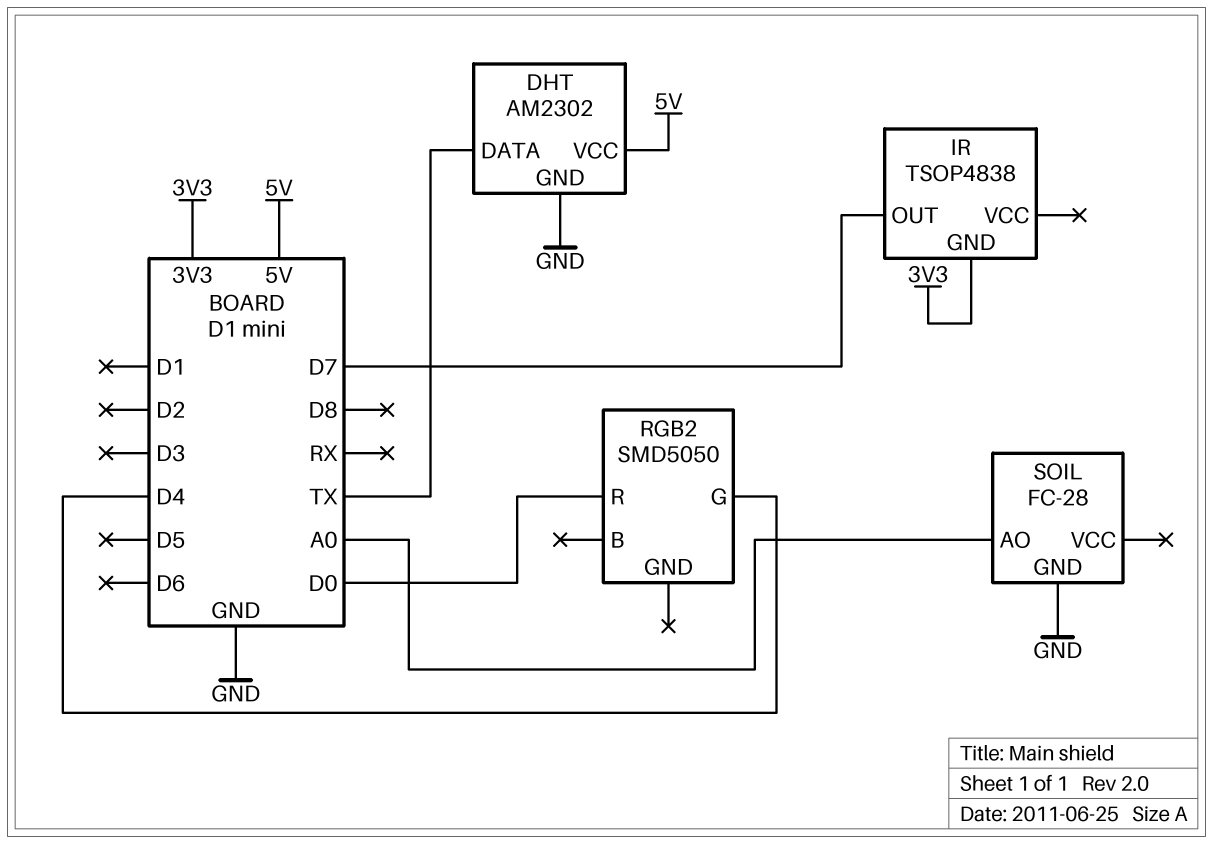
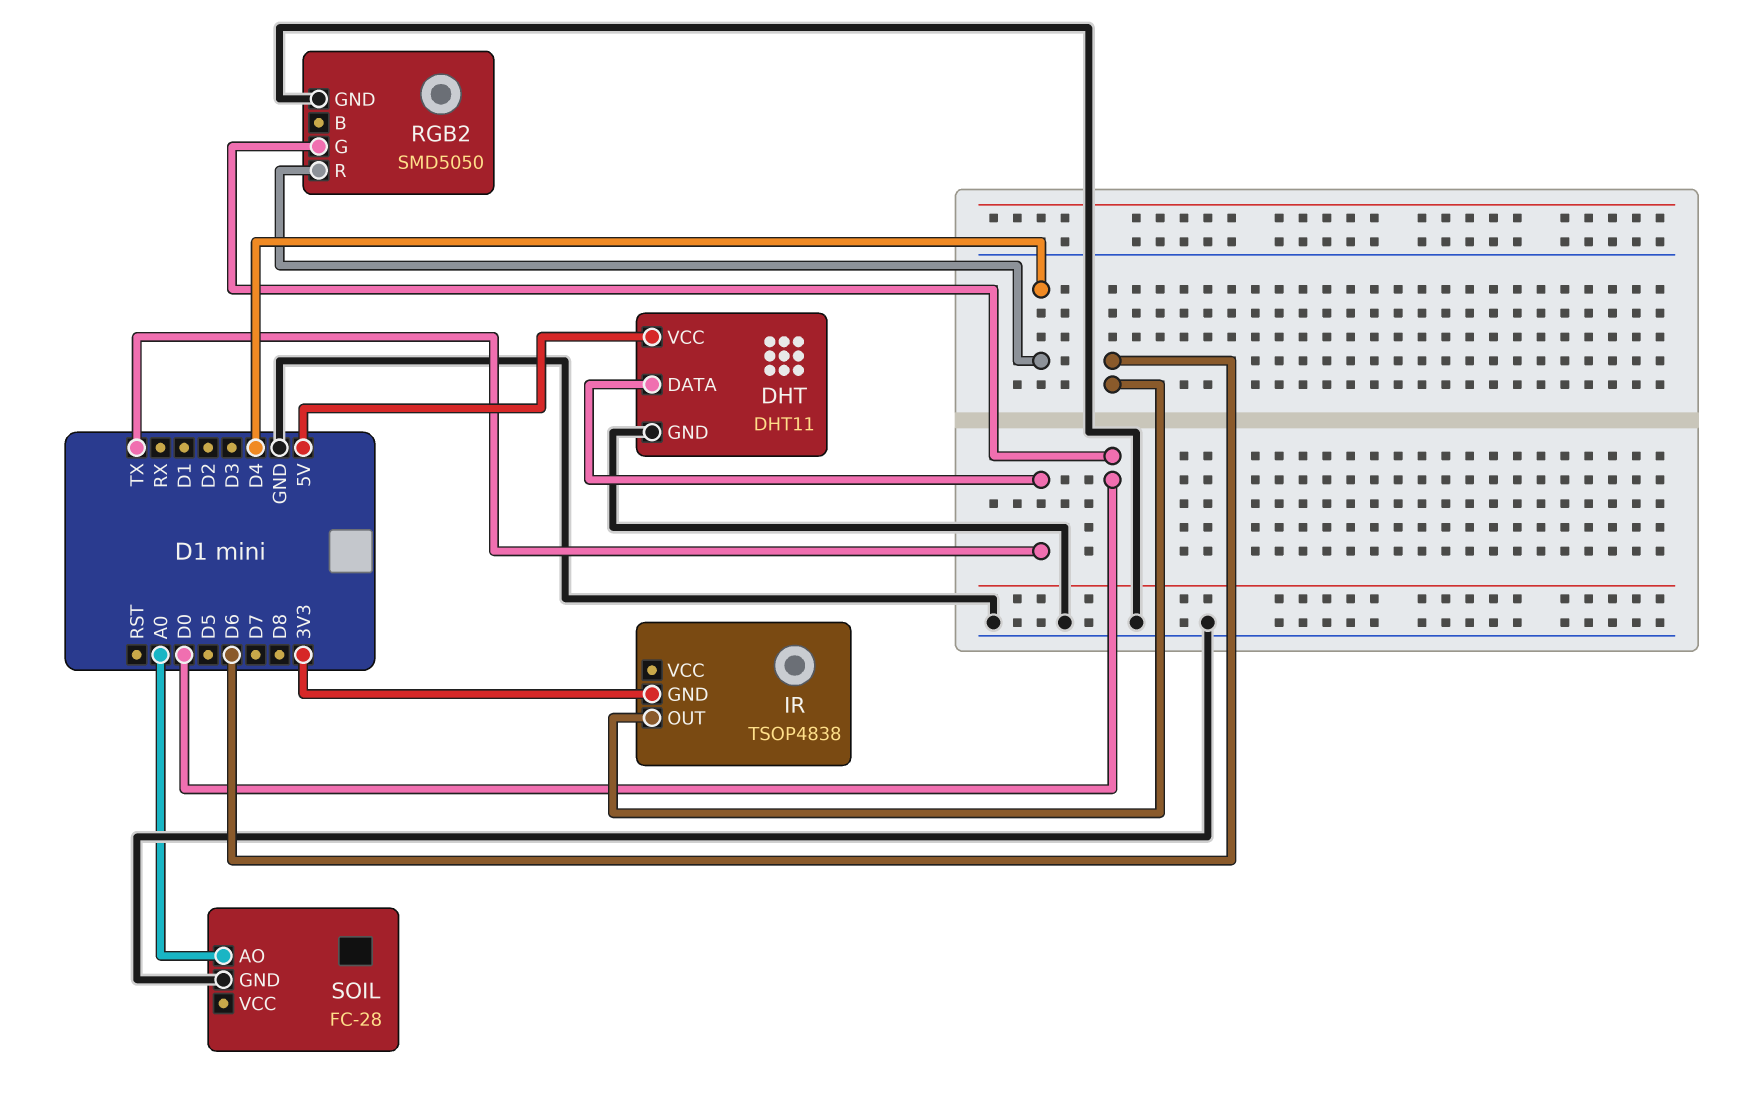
DHT: AM2302 -> DHT11
IR pin OUT: D7 -> D6
RGB2 pin G: D4 -> D0
RGB2 pin GND: none -> GND
RGB2 pin R: D0 -> D4

